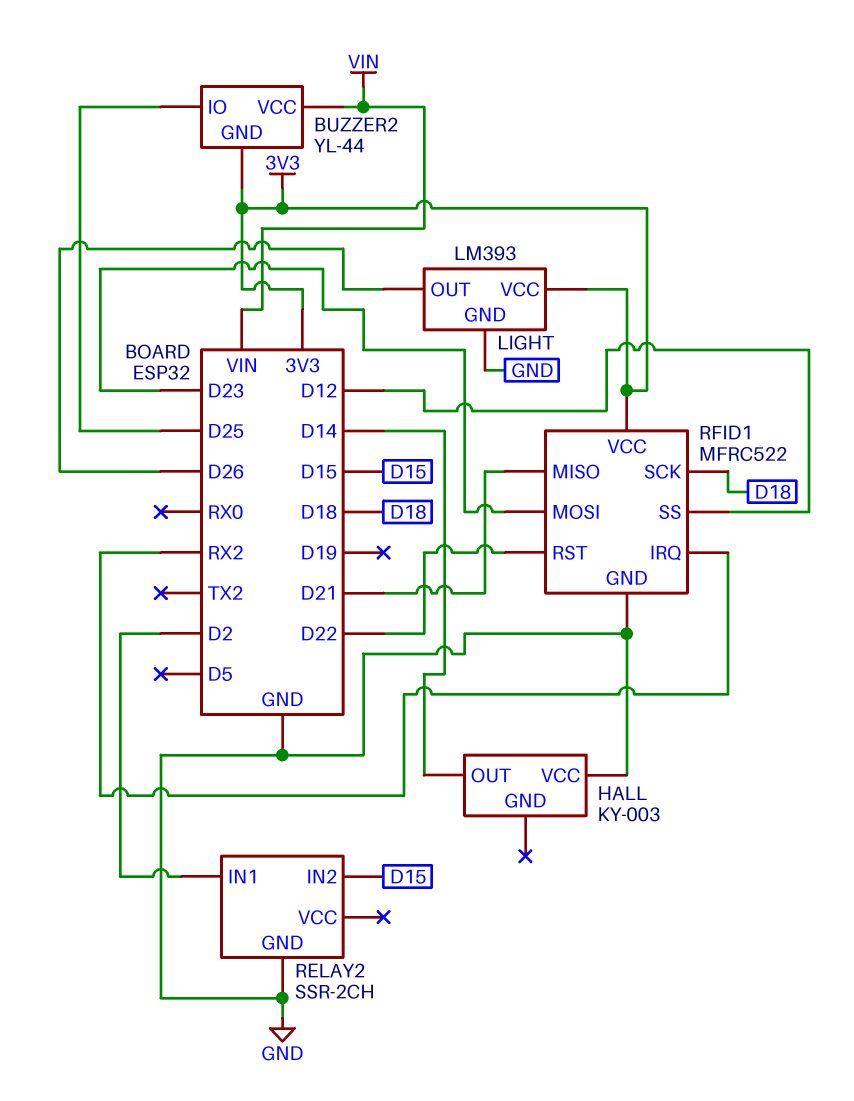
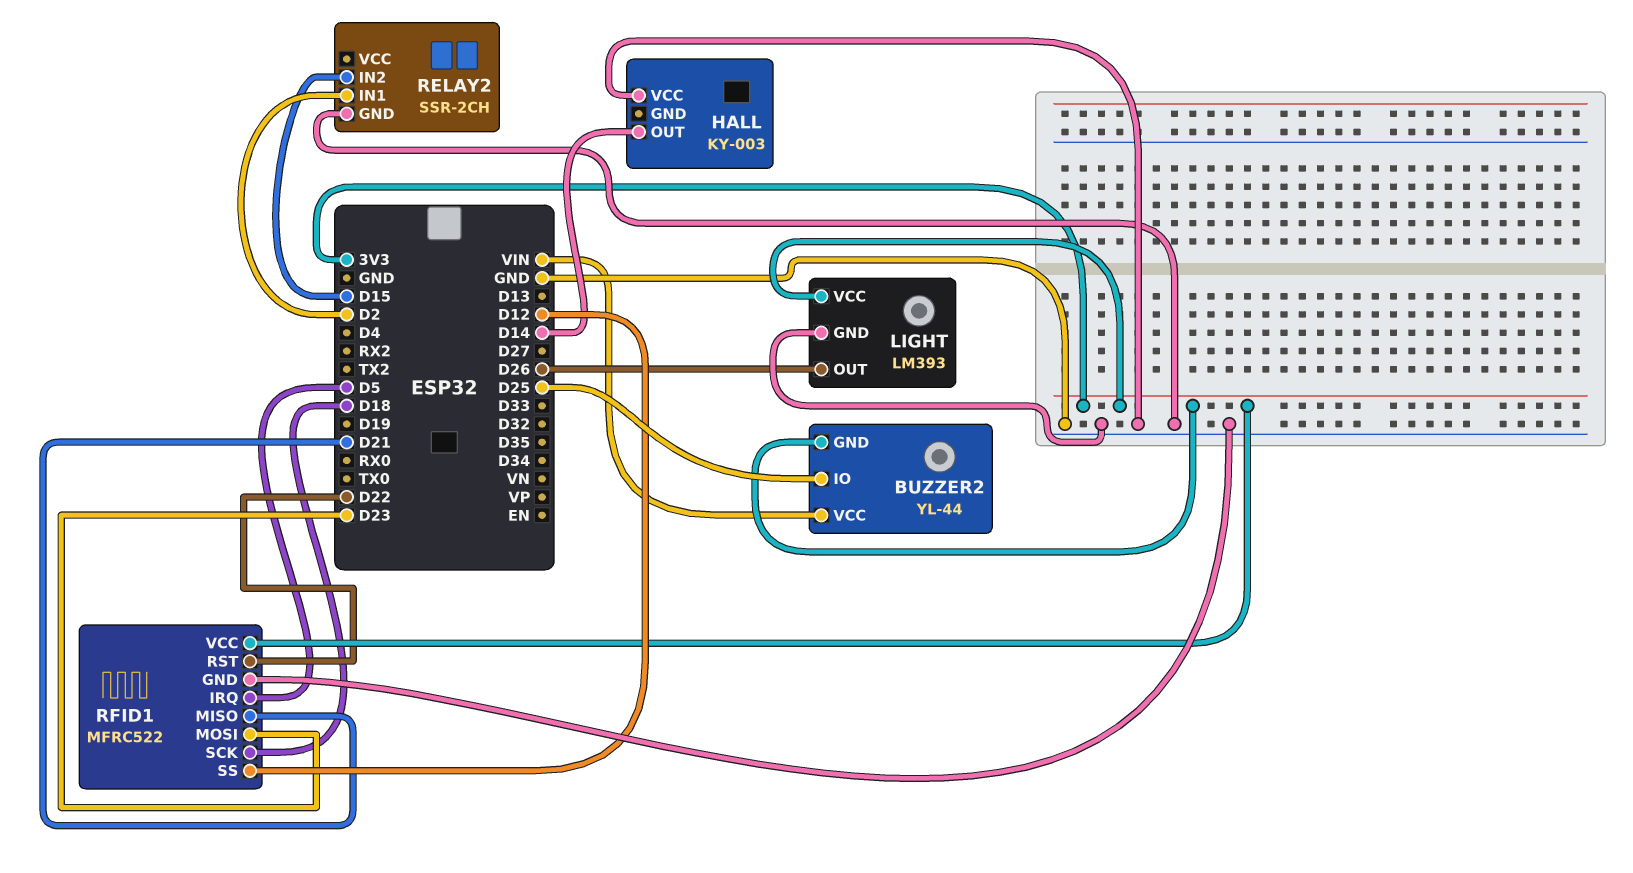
RFID1 pin IRQ: RX2 -> D5

